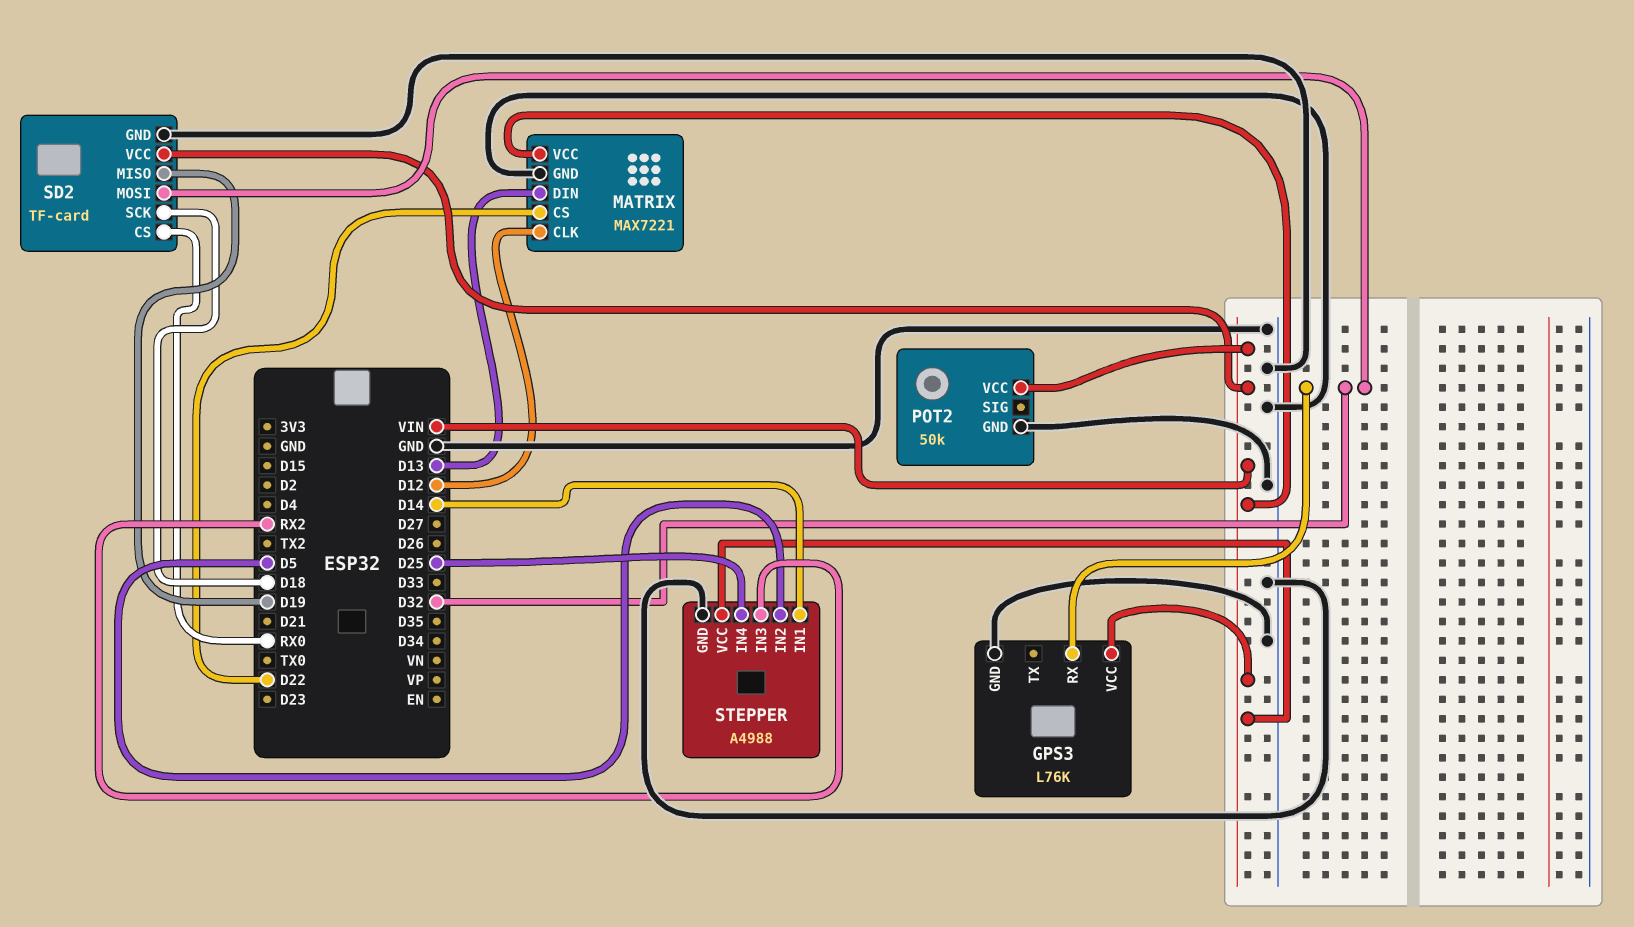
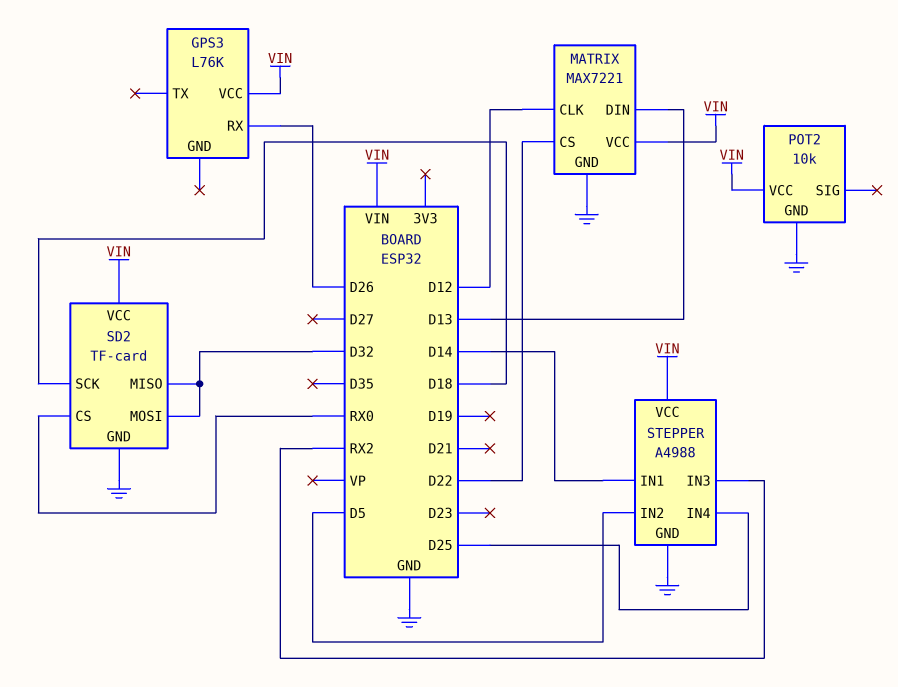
GPS3 pin GND: GND -> none
GPS3 pin RX: D32 -> D26
POT2: 50k -> 10k
SD2 pin MISO: D19 -> D32

